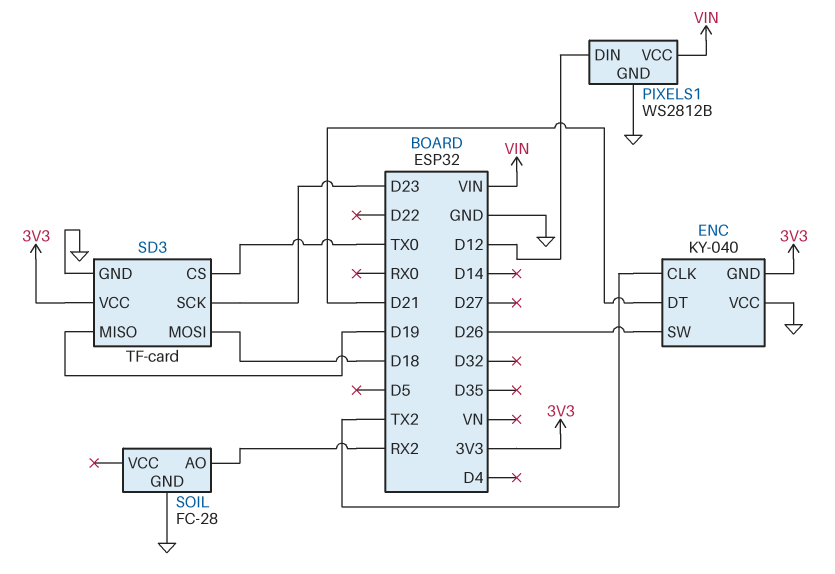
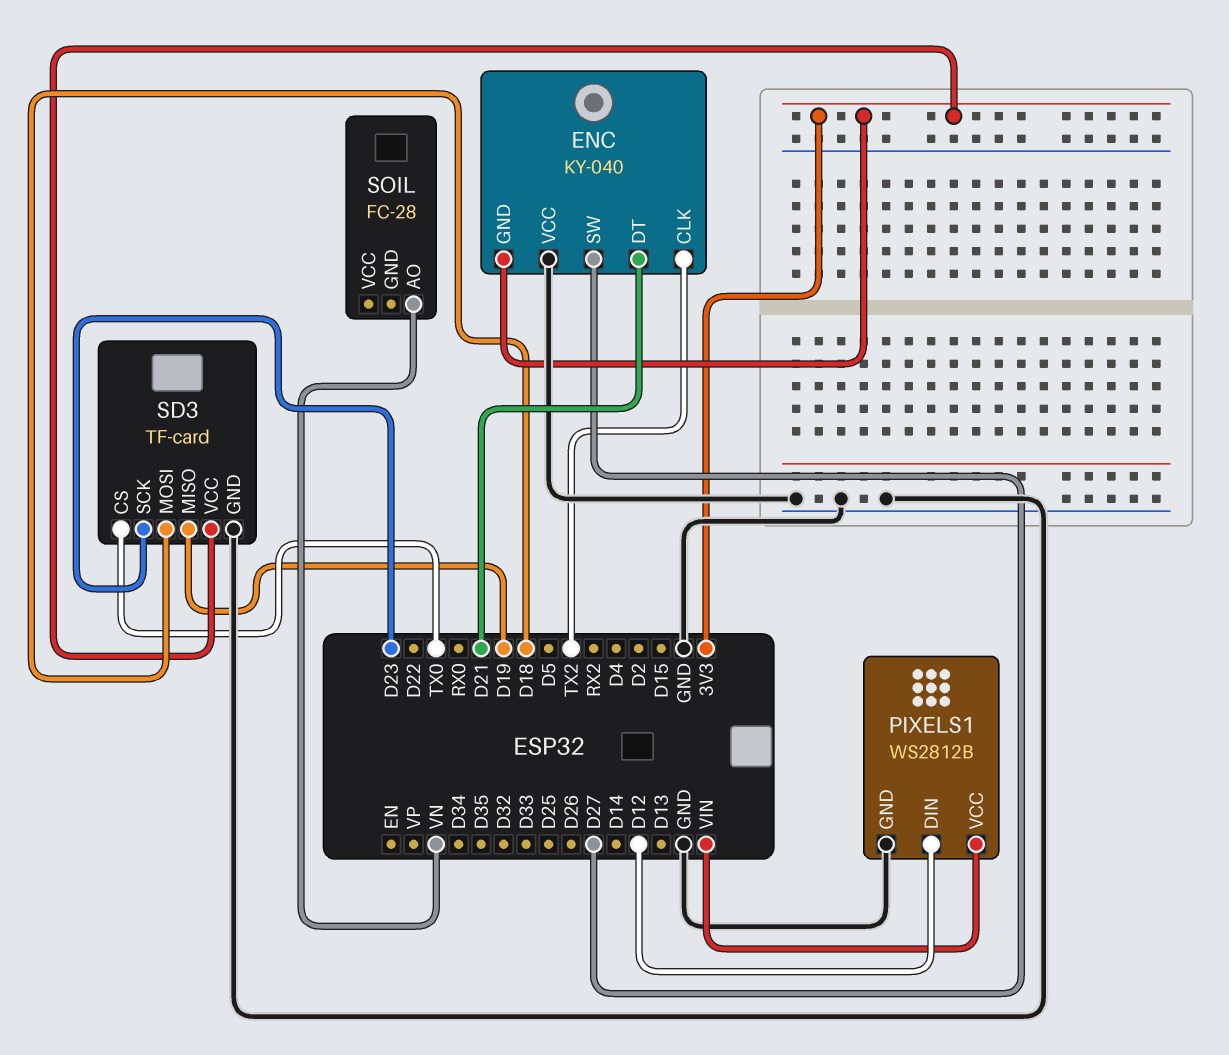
ENC pin SW: D26 -> D27
SOIL pin AO: RX2 -> VN
SOIL pin GND: GND -> none

